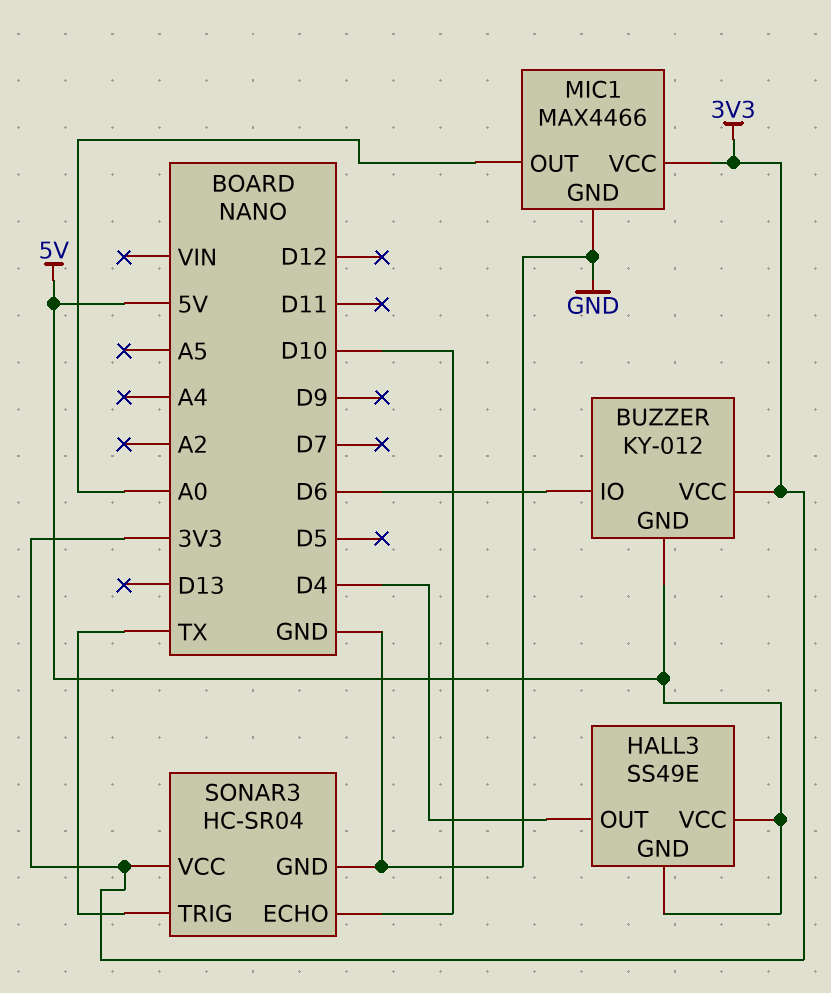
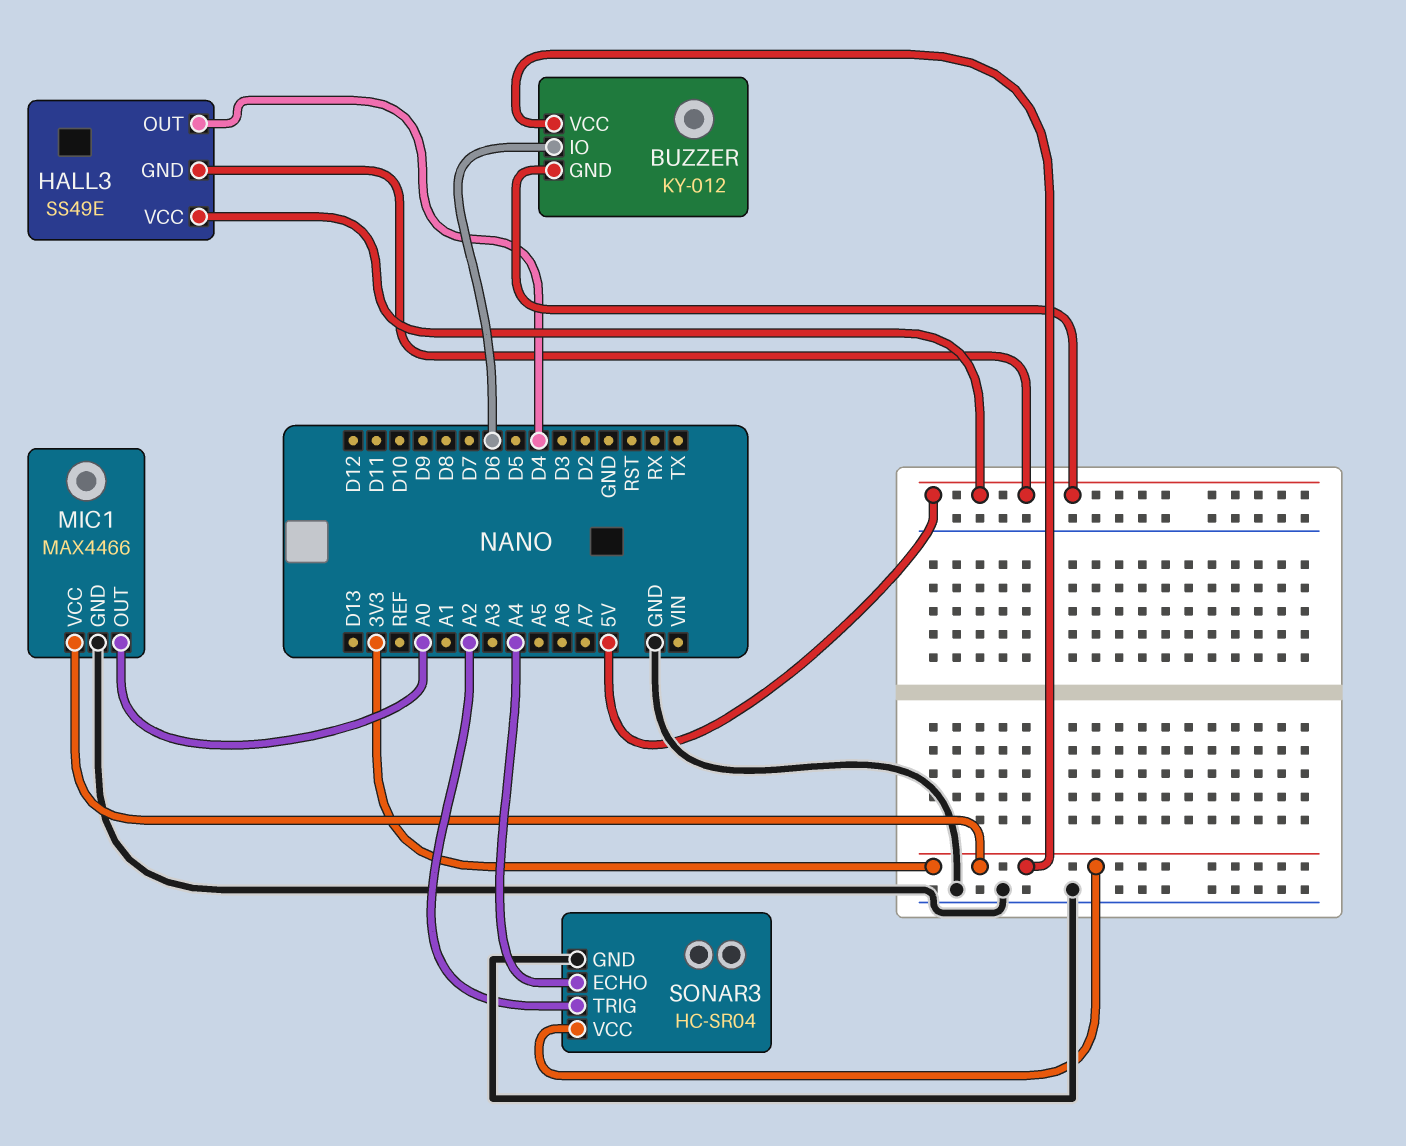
SONAR3 pin ECHO: D10 -> A4
SONAR3 pin TRIG: TX -> A2

